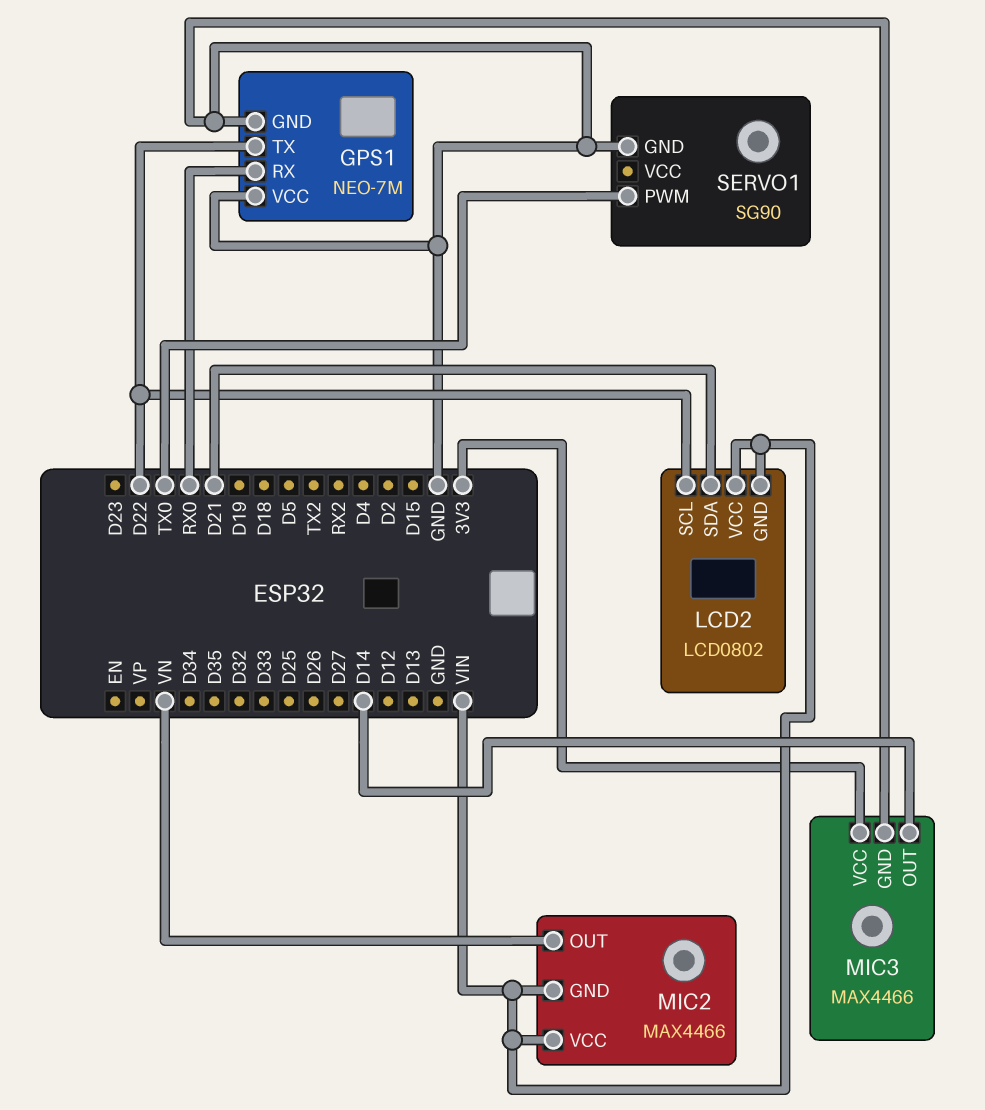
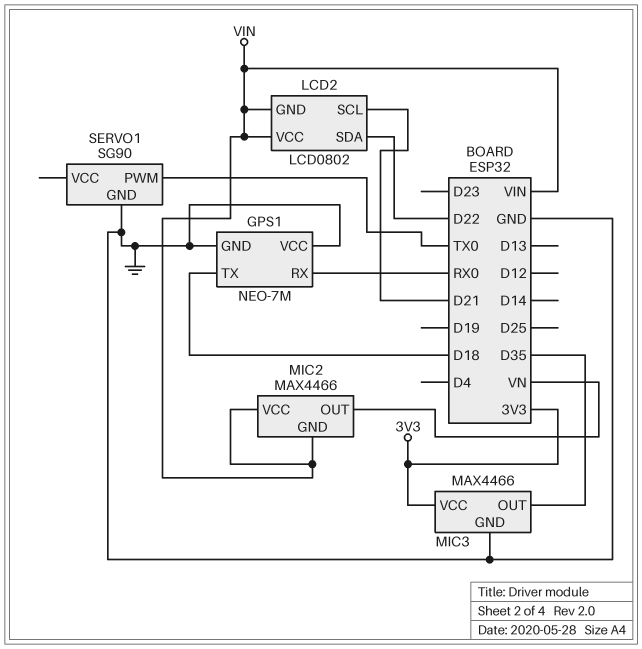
GPS1 pin TX: D22 -> D18
LCD2 pin SCL: D22 -> D21
LCD2 pin SDA: D21 -> D22
MIC3 pin OUT: D14 -> D35

